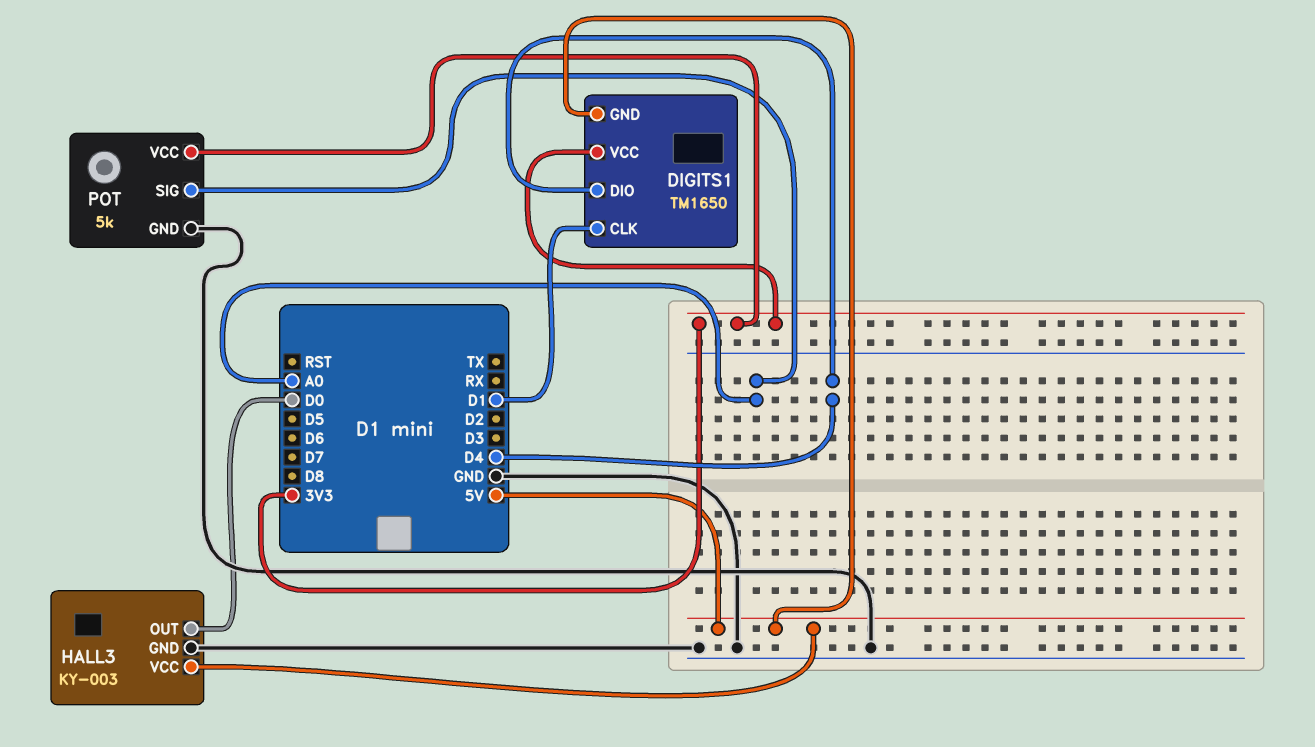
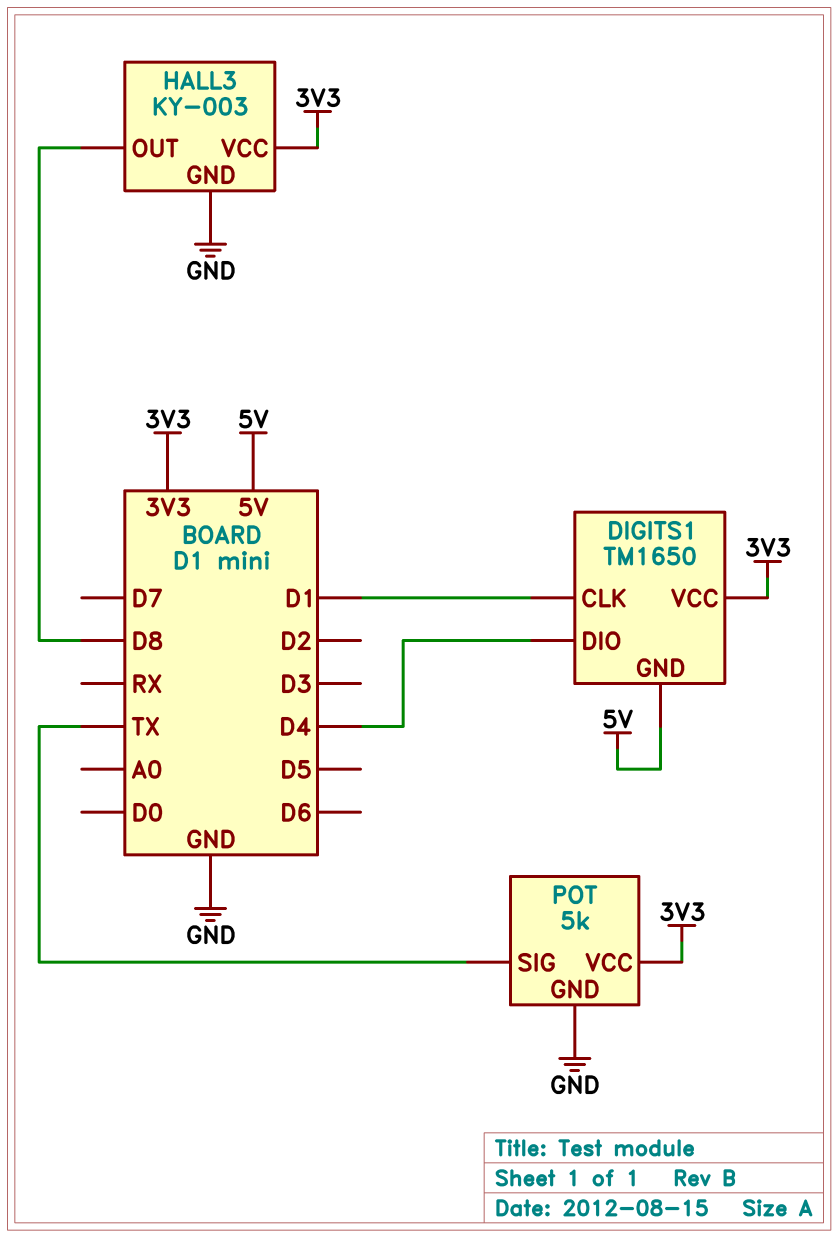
HALL3 pin OUT: D0 -> D8
HALL3 pin VCC: 5V -> 3V3
POT pin SIG: A0 -> TX

